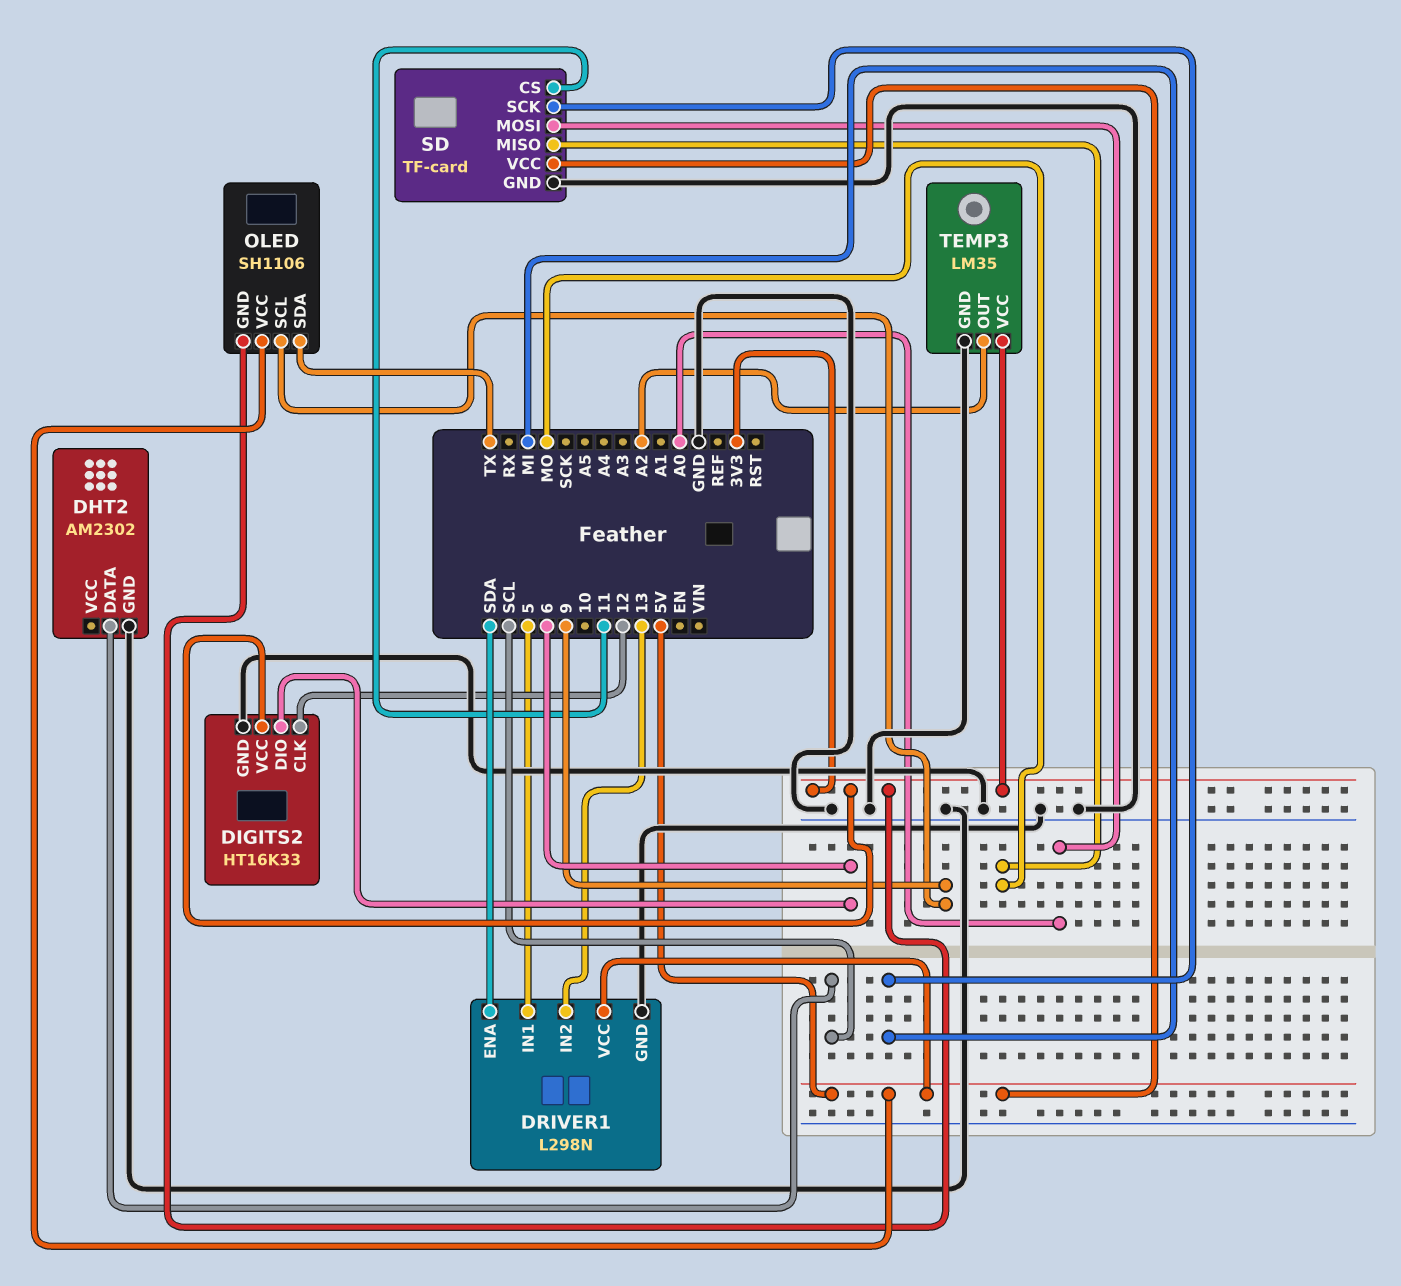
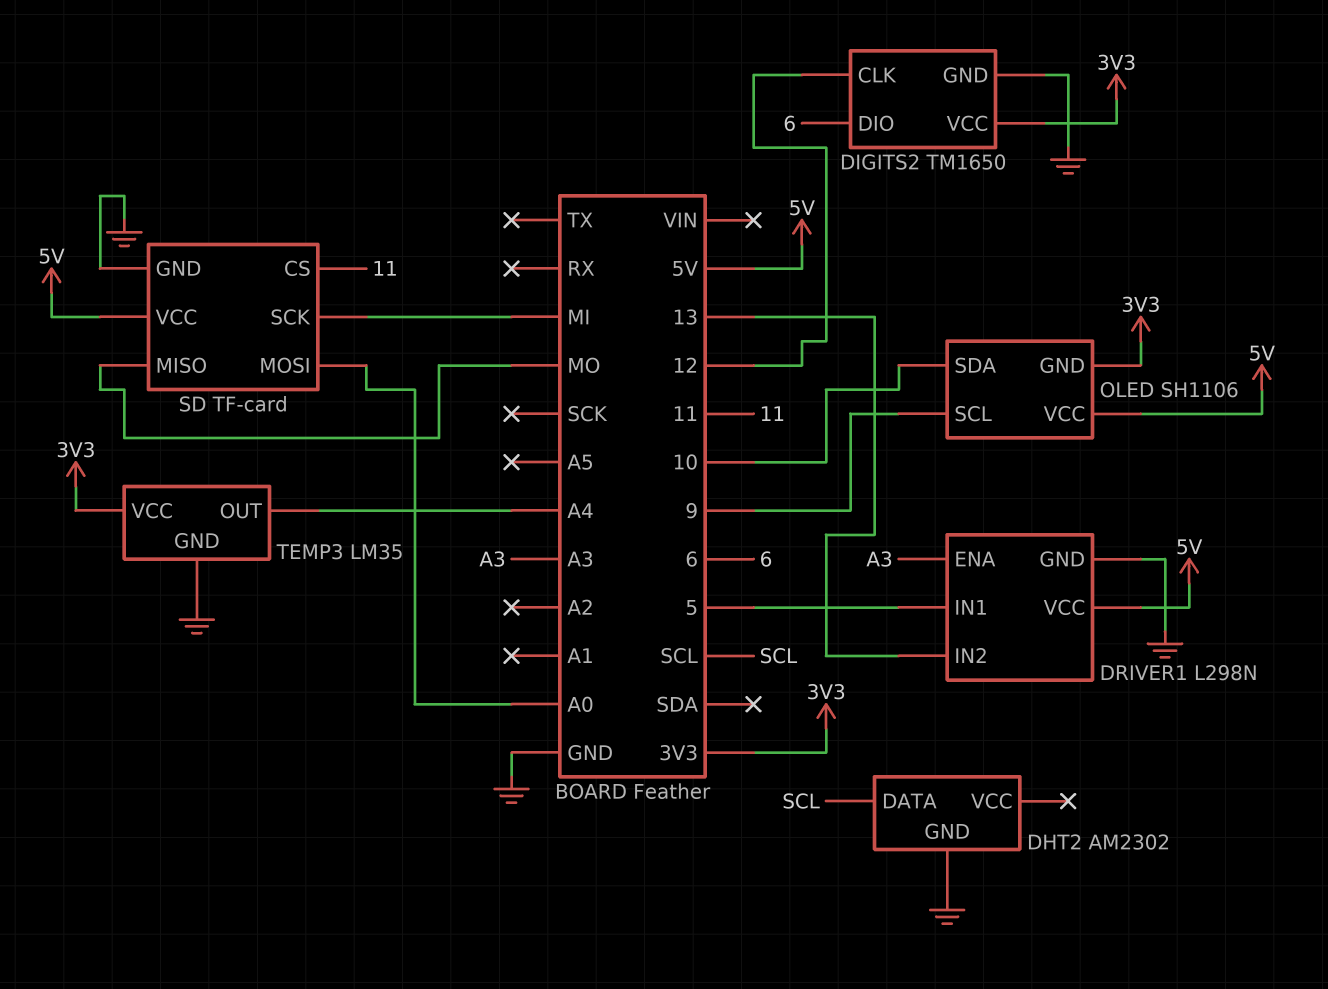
DIGITS2: HT16K33 -> TM1650
DRIVER1 pin ENA: SDA -> A3
OLED pin SDA: TX -> 10
TEMP3 pin OUT: A2 -> A4

